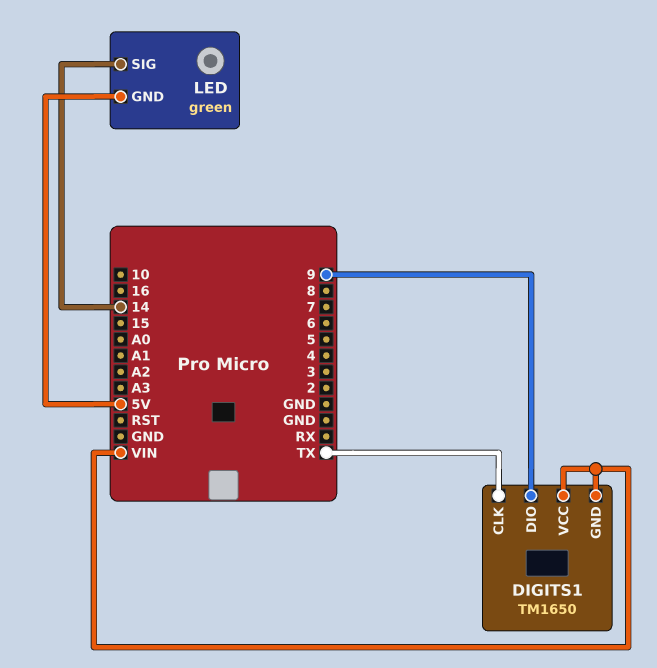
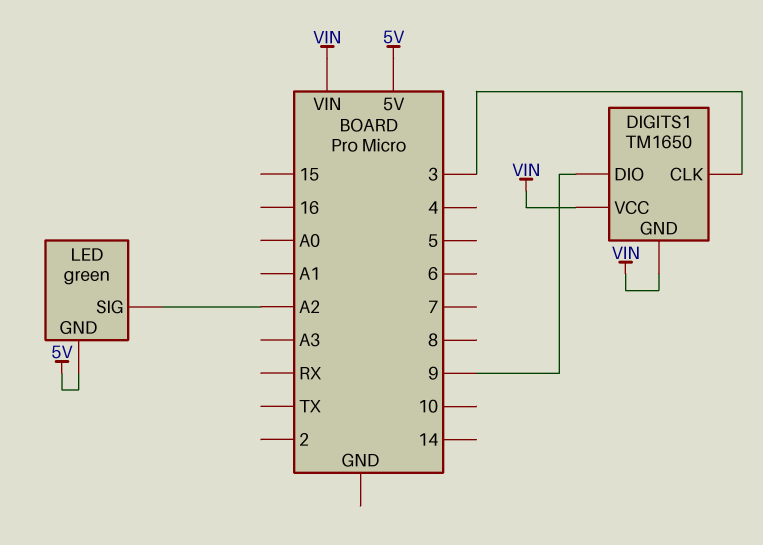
DIGITS1 pin CLK: TX -> 3
LED pin SIG: 14 -> A2

